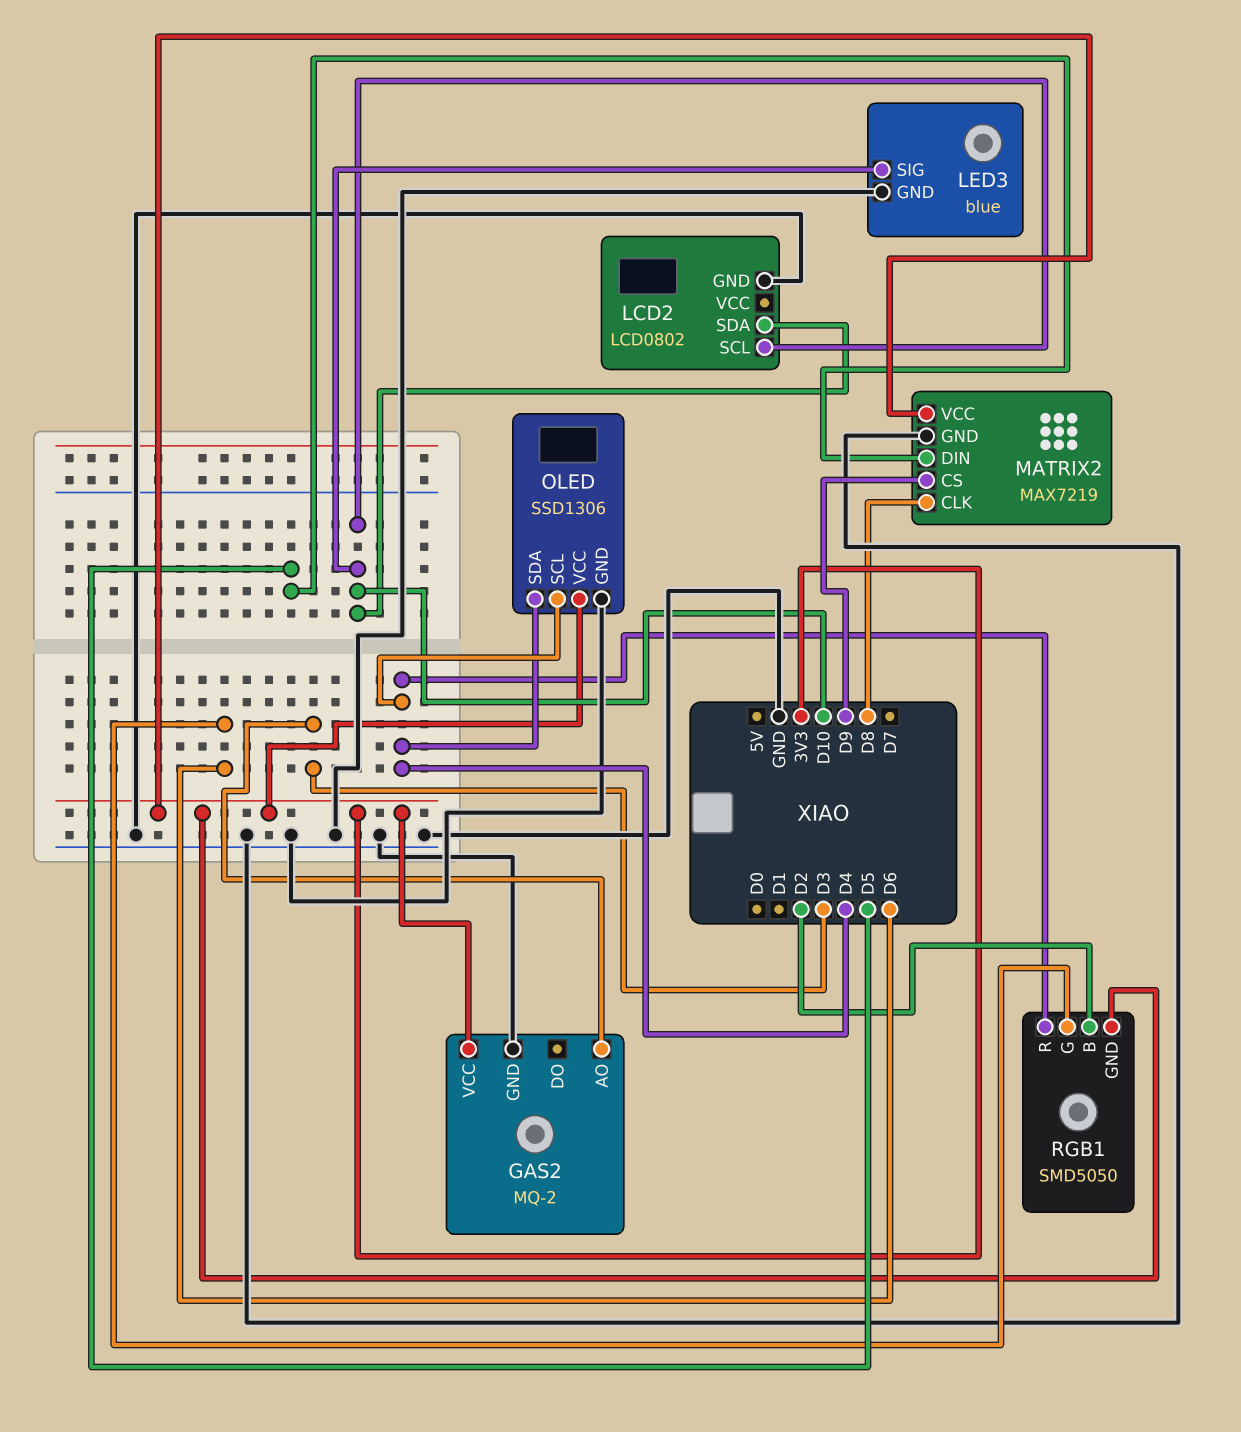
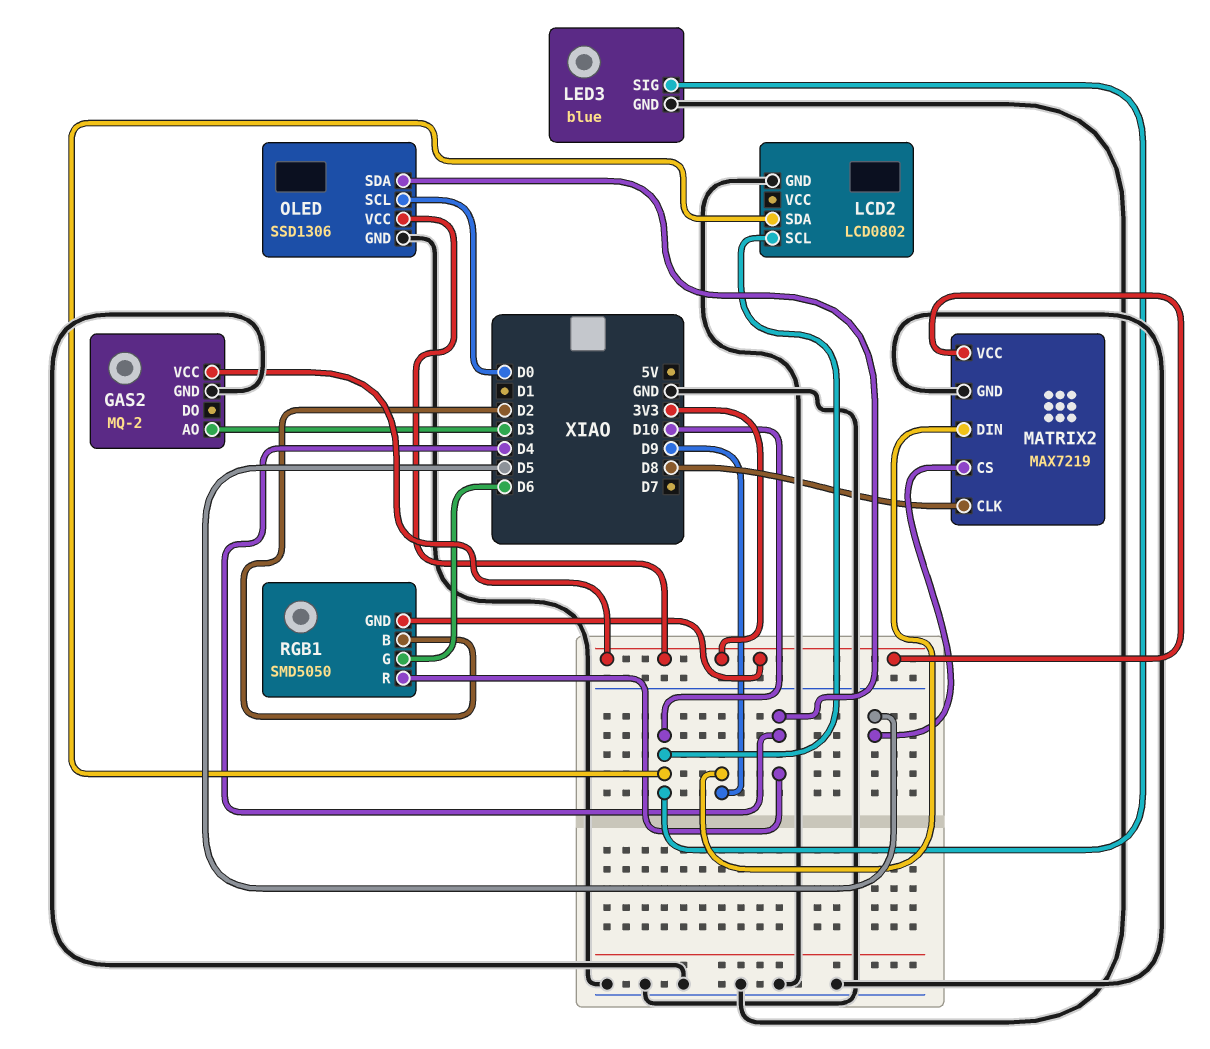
MATRIX2 pin CS: D9 -> D5
MATRIX2 pin DIN: D5 -> D9
OLED pin SCL: D4 -> D0

